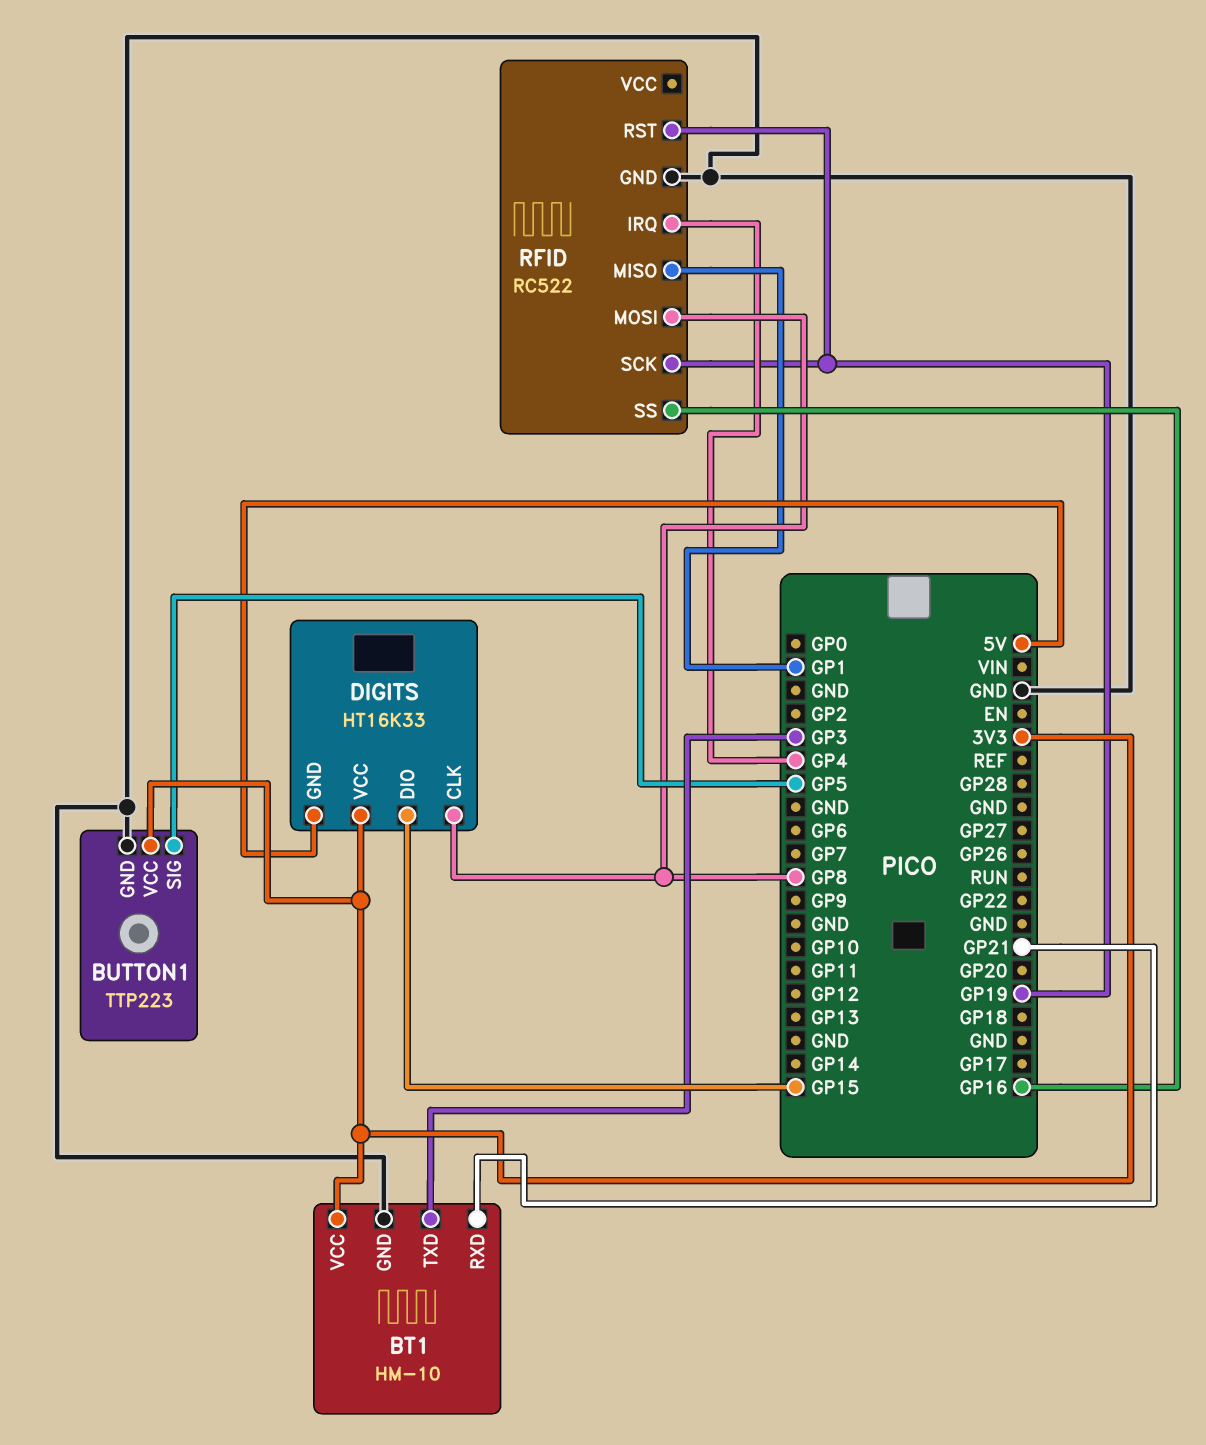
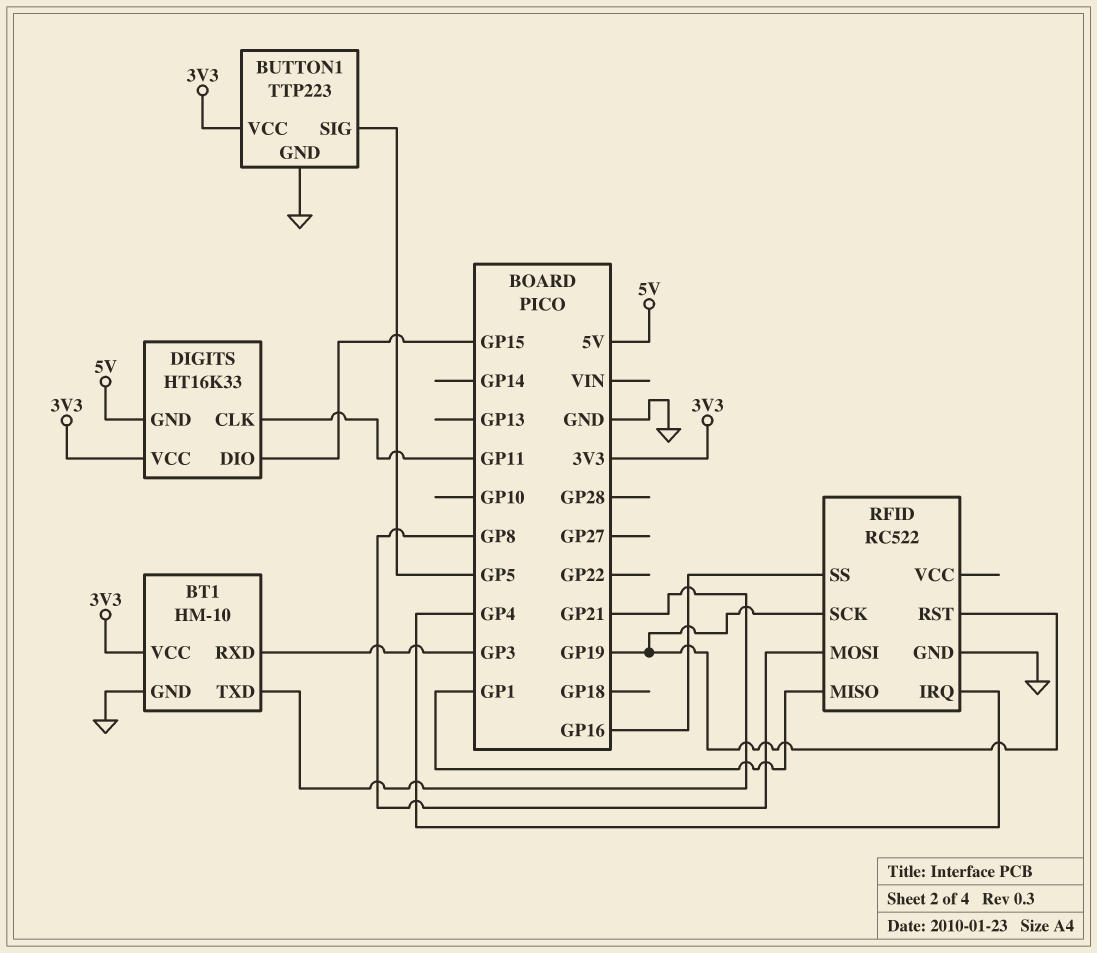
BT1 pin RXD: GP21 -> GP3
BT1 pin TXD: GP3 -> GP21
DIGITS pin CLK: GP8 -> GP11

